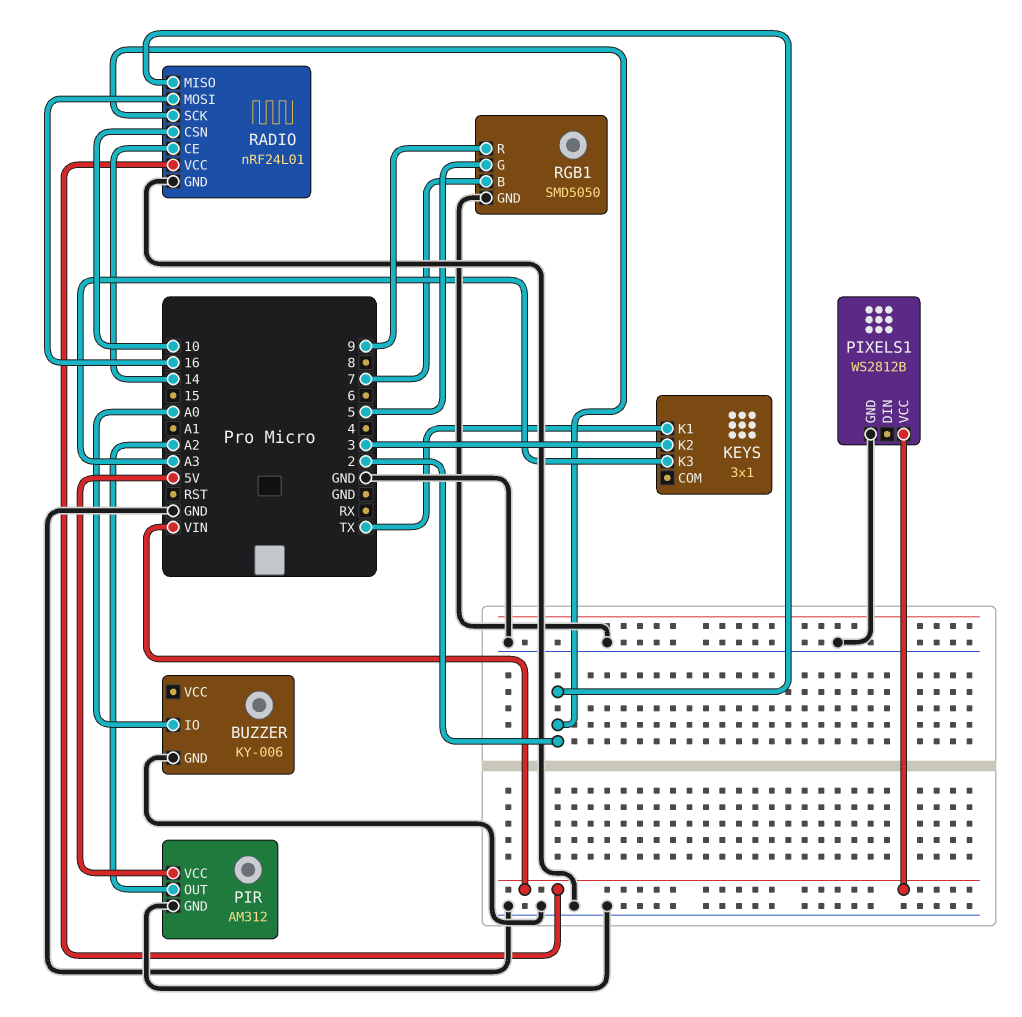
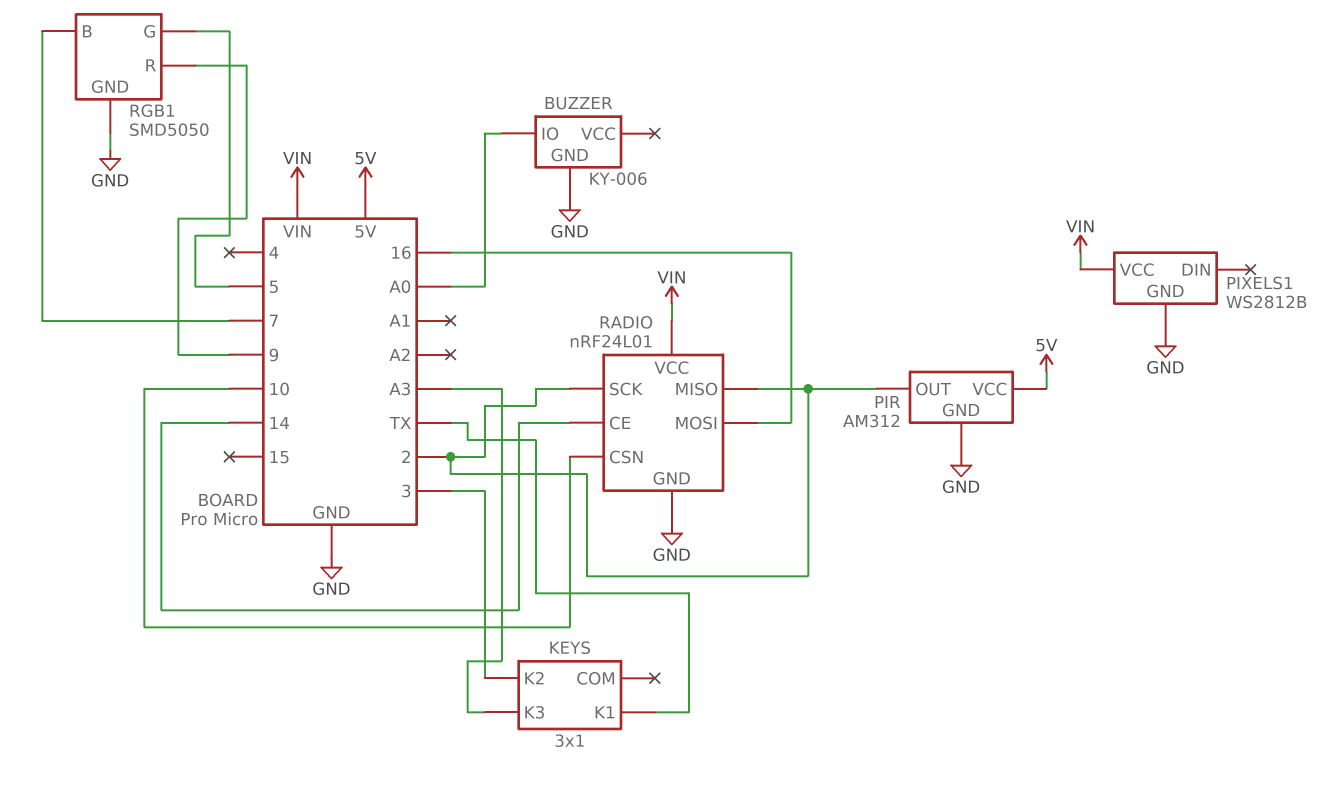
PIR pin OUT: A2 -> 2

